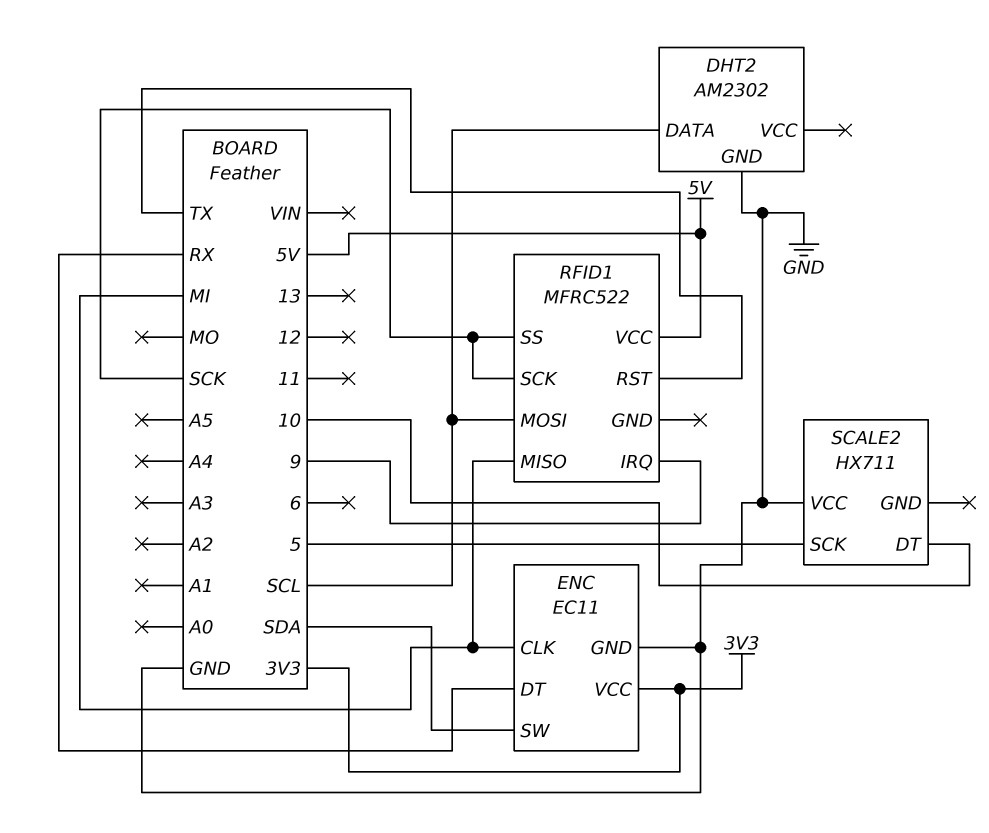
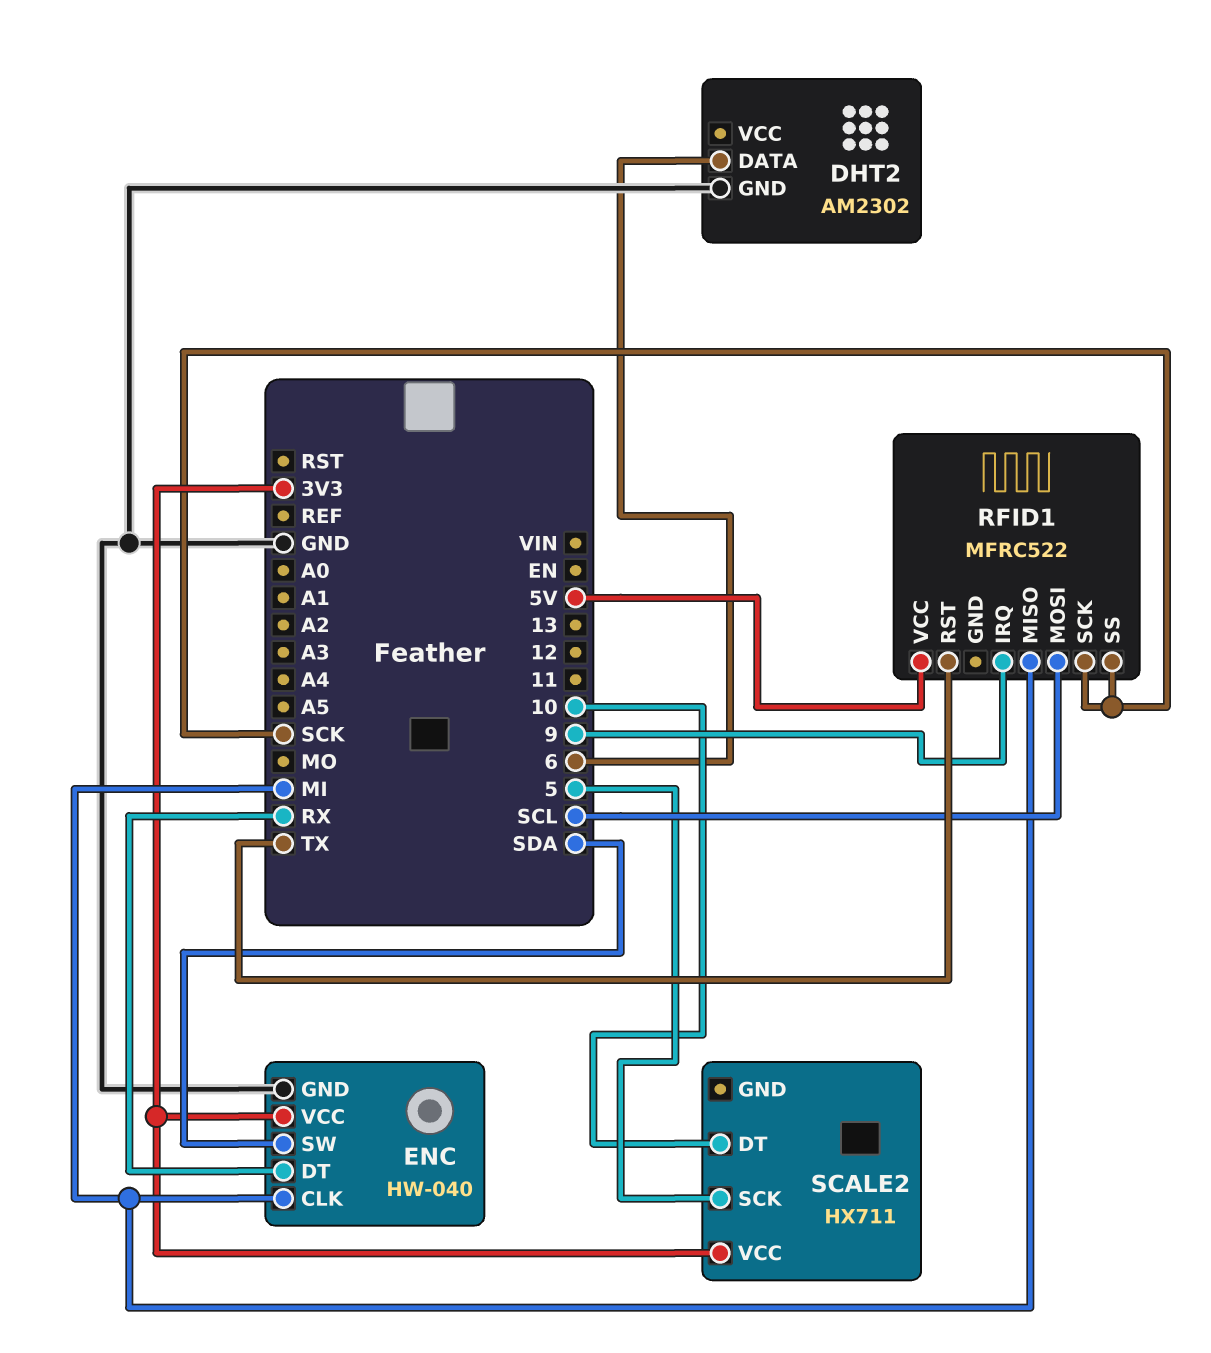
DHT2 pin DATA: SCL -> 6
ENC: EC11 -> HW-040
SCALE2 pin VCC: GND -> 3V3

